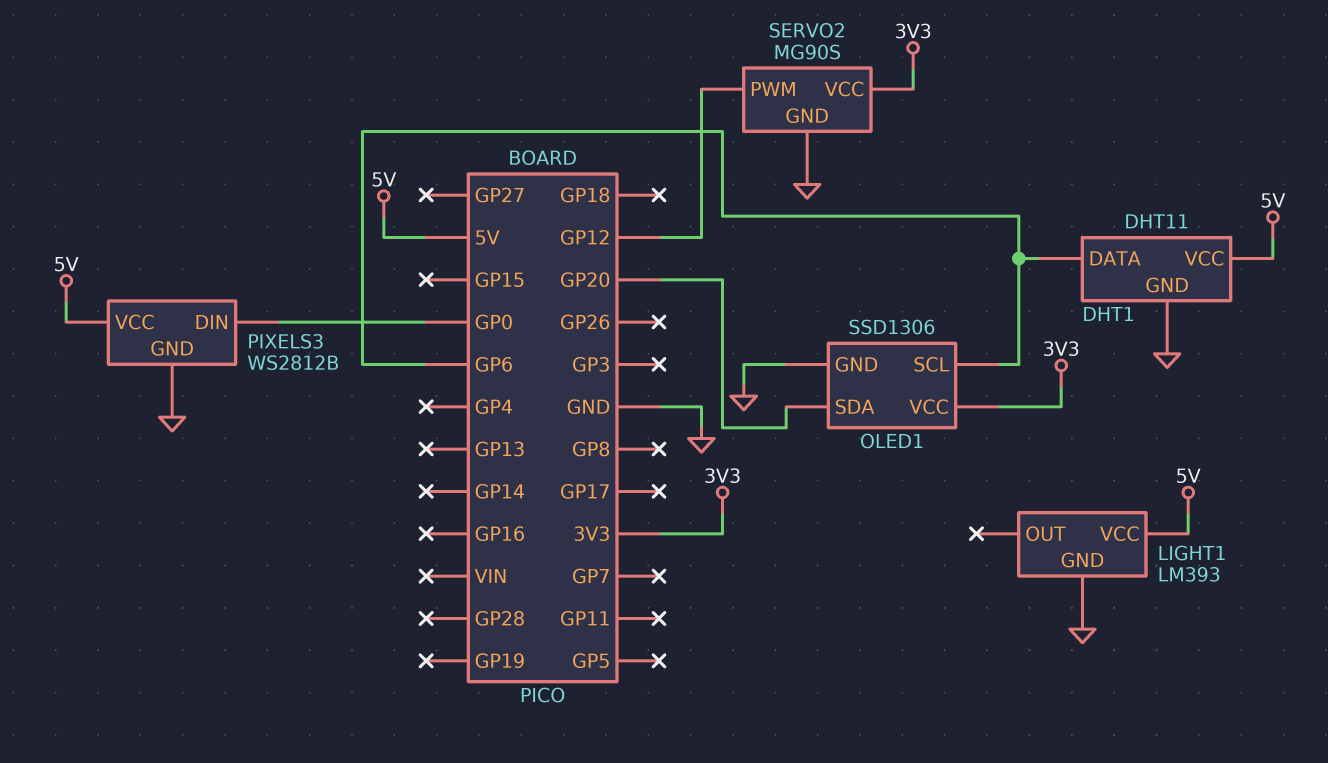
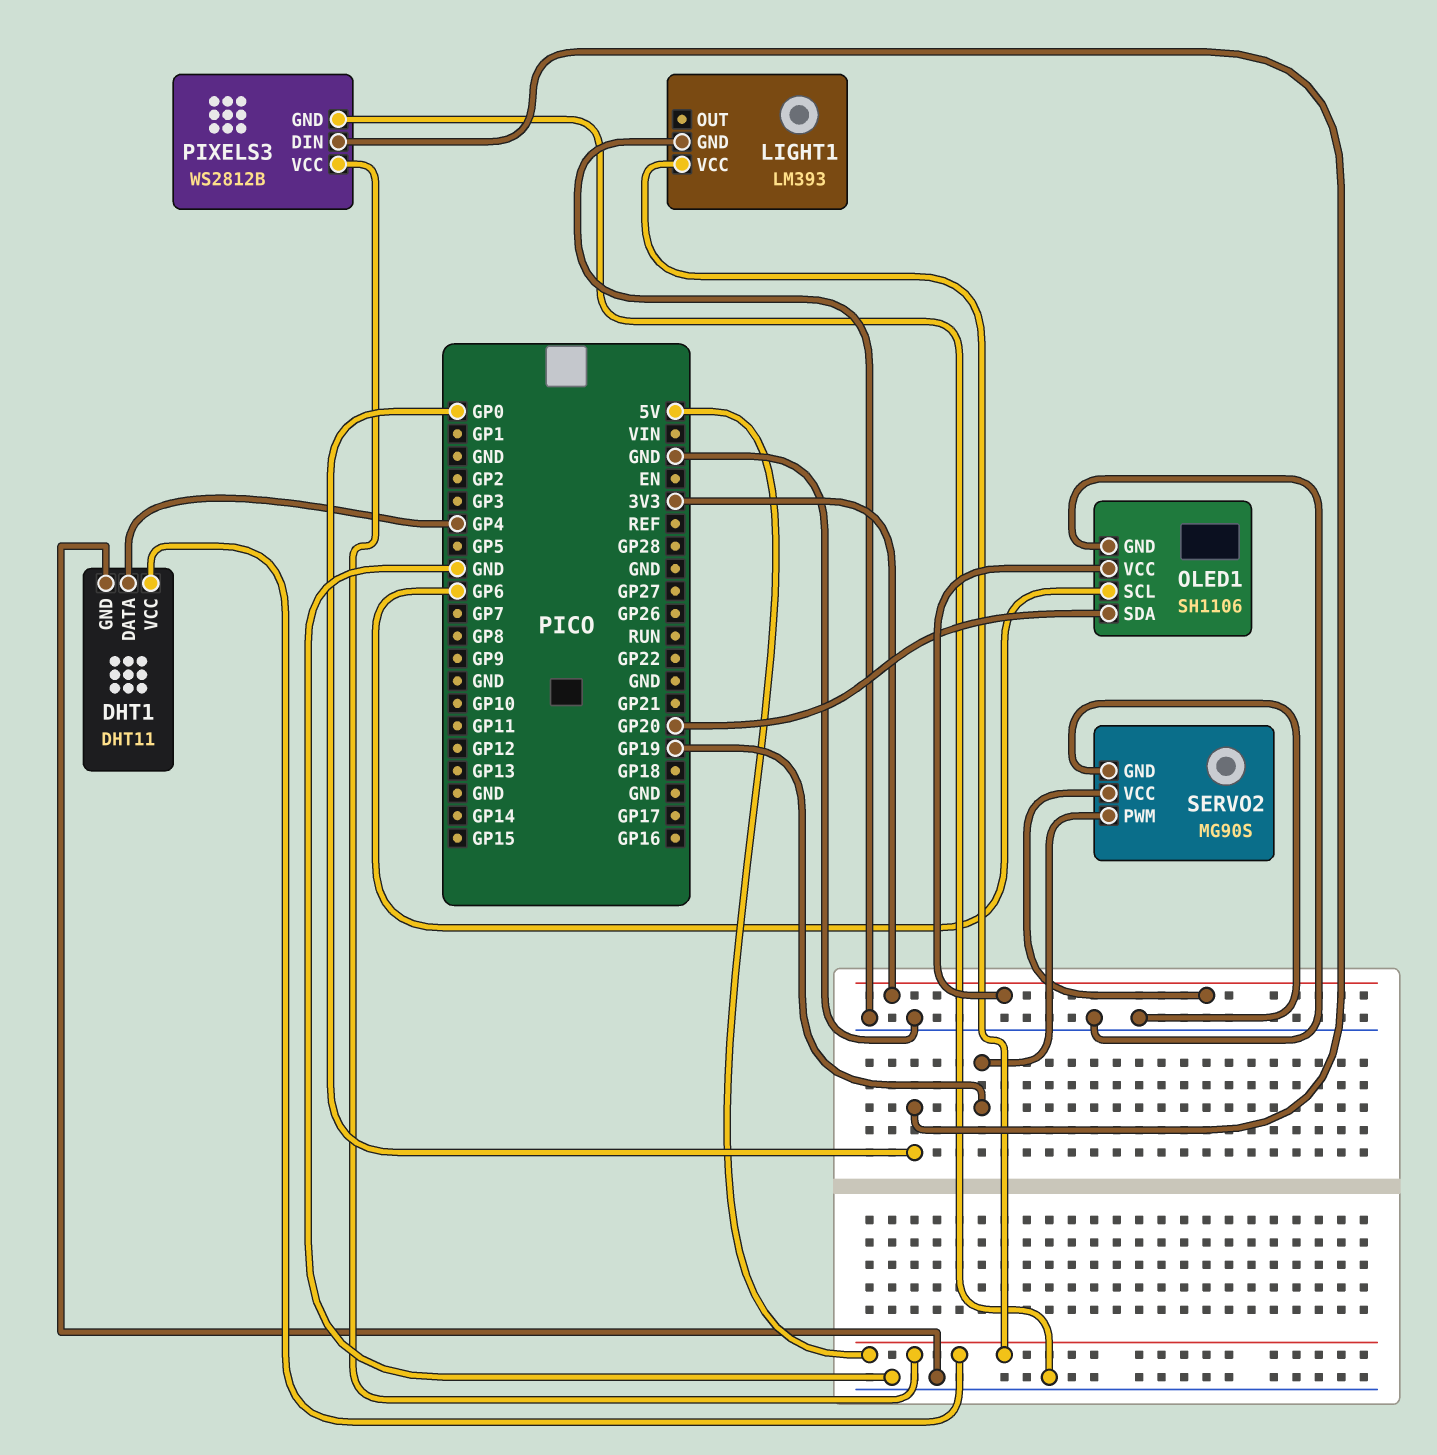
DHT1 pin DATA: GP6 -> GP4
OLED1: SSD1306 -> SH1106
SERVO2 pin PWM: GP12 -> GP19

